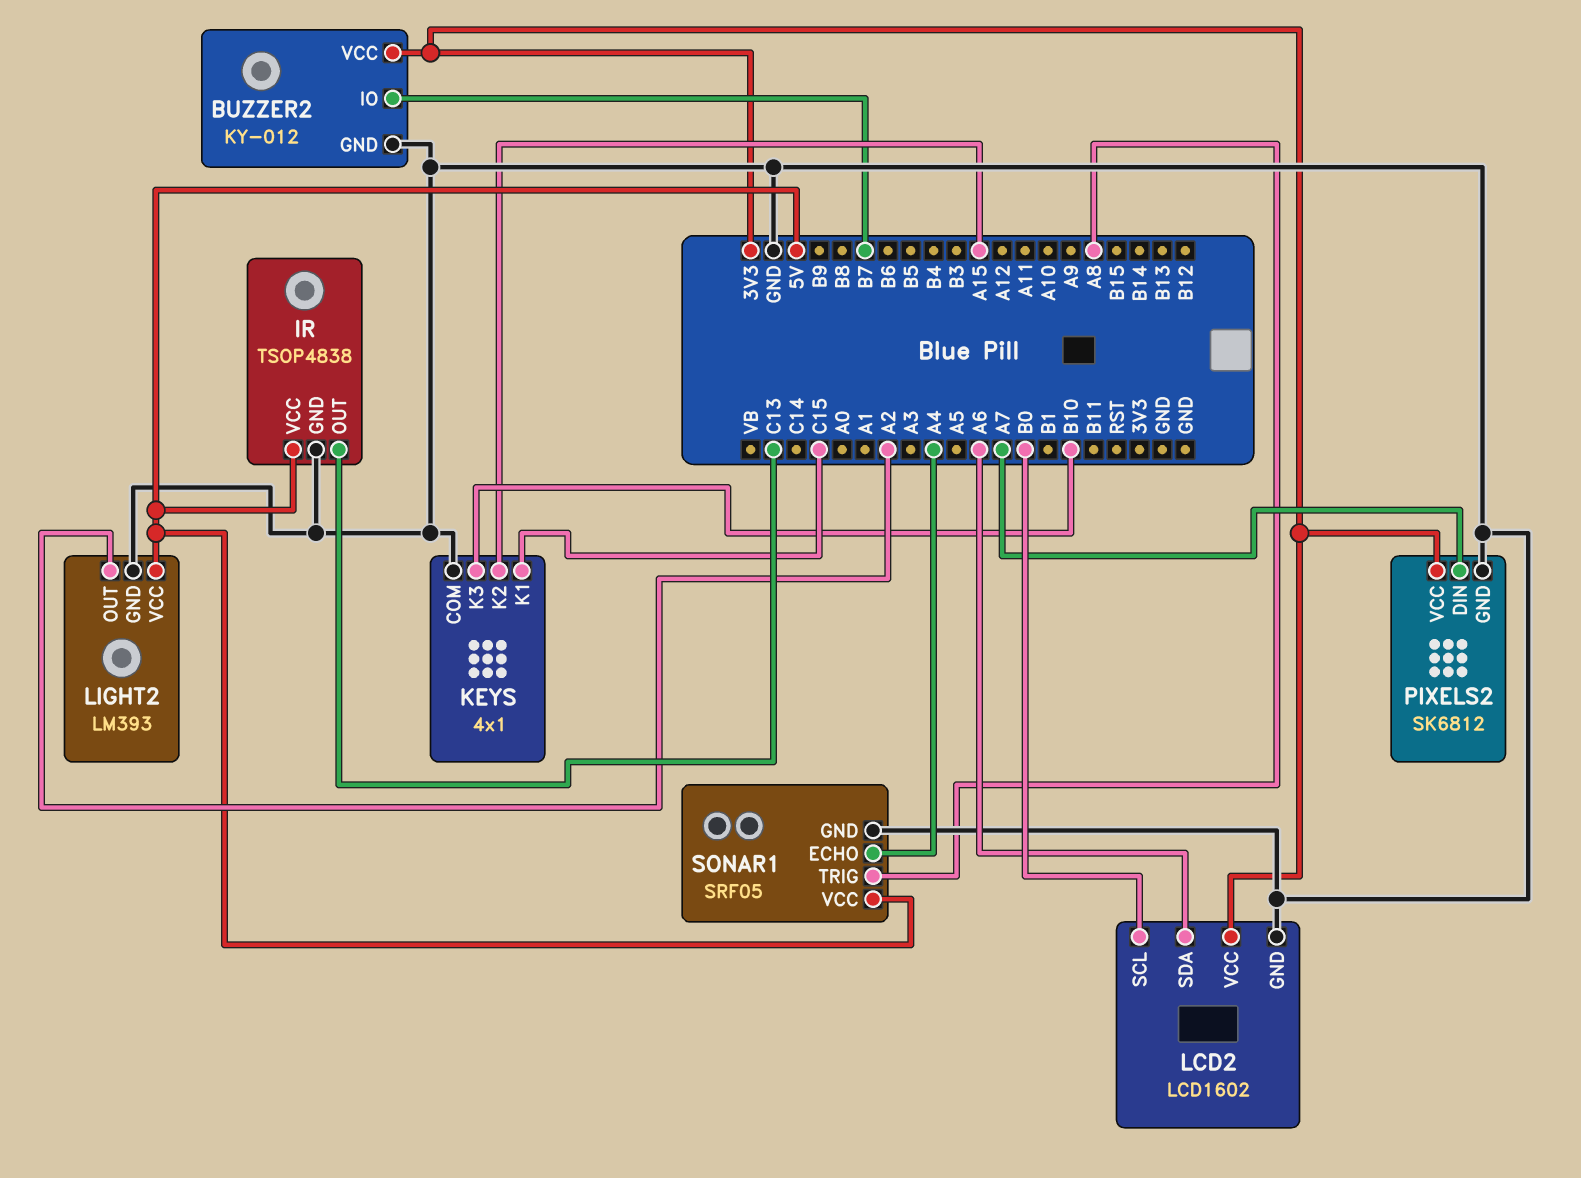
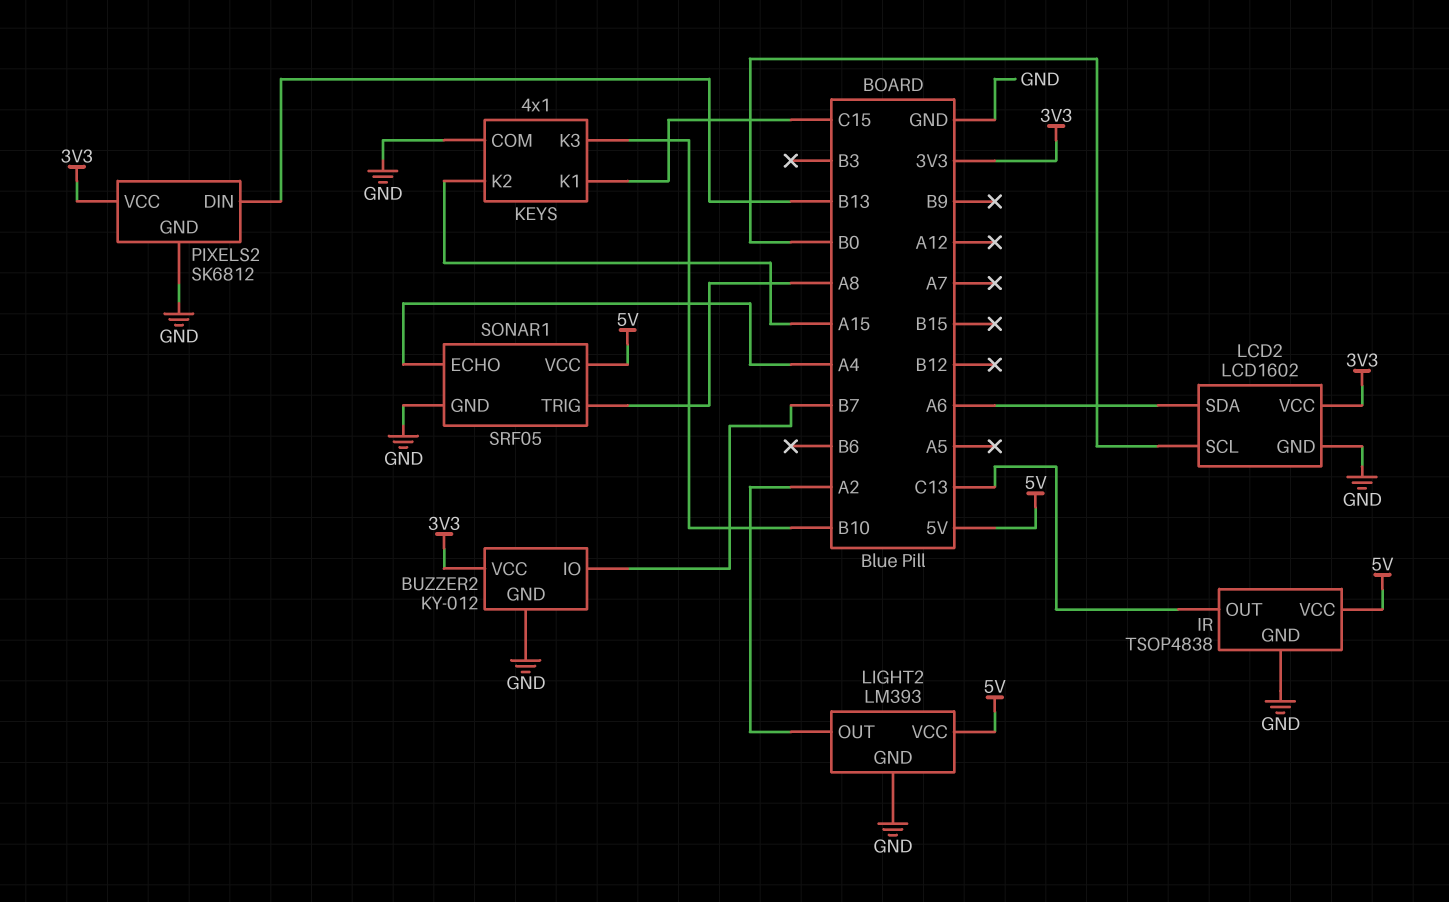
PIXELS2 pin DIN: A7 -> B13

